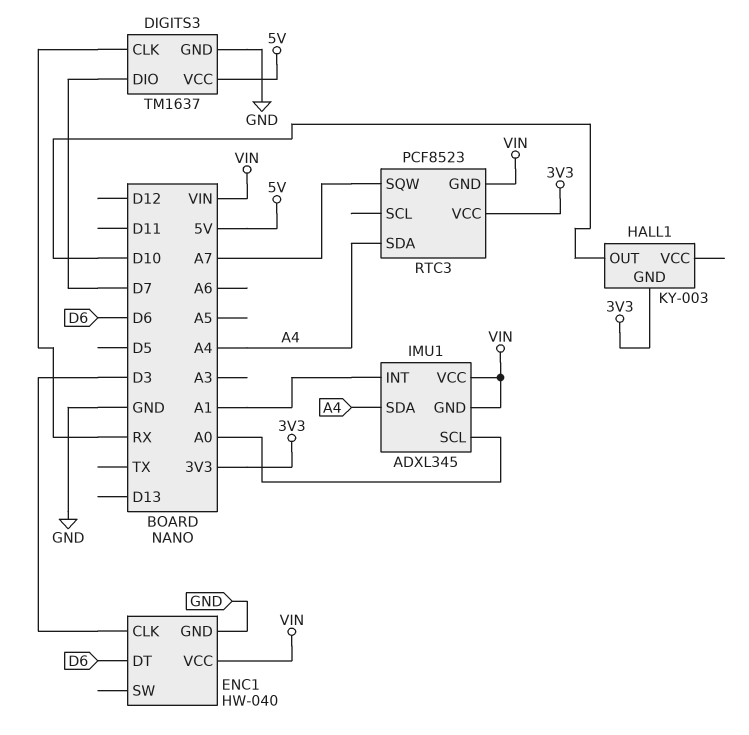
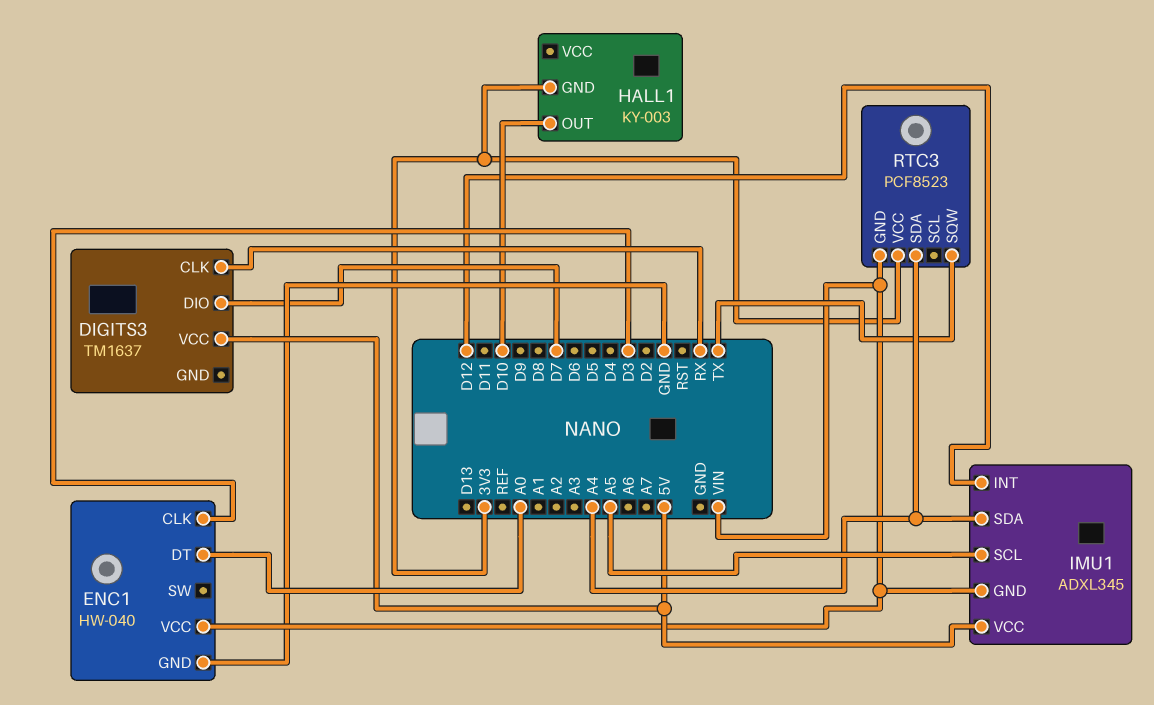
DIGITS3 pin GND: GND -> none
ENC1 pin DT: D6 -> A0
IMU1 pin INT: A1 -> D12
IMU1 pin SCL: A0 -> A5
IMU1 pin VCC: VIN -> 5V
RTC3 pin SQW: A7 -> TX

